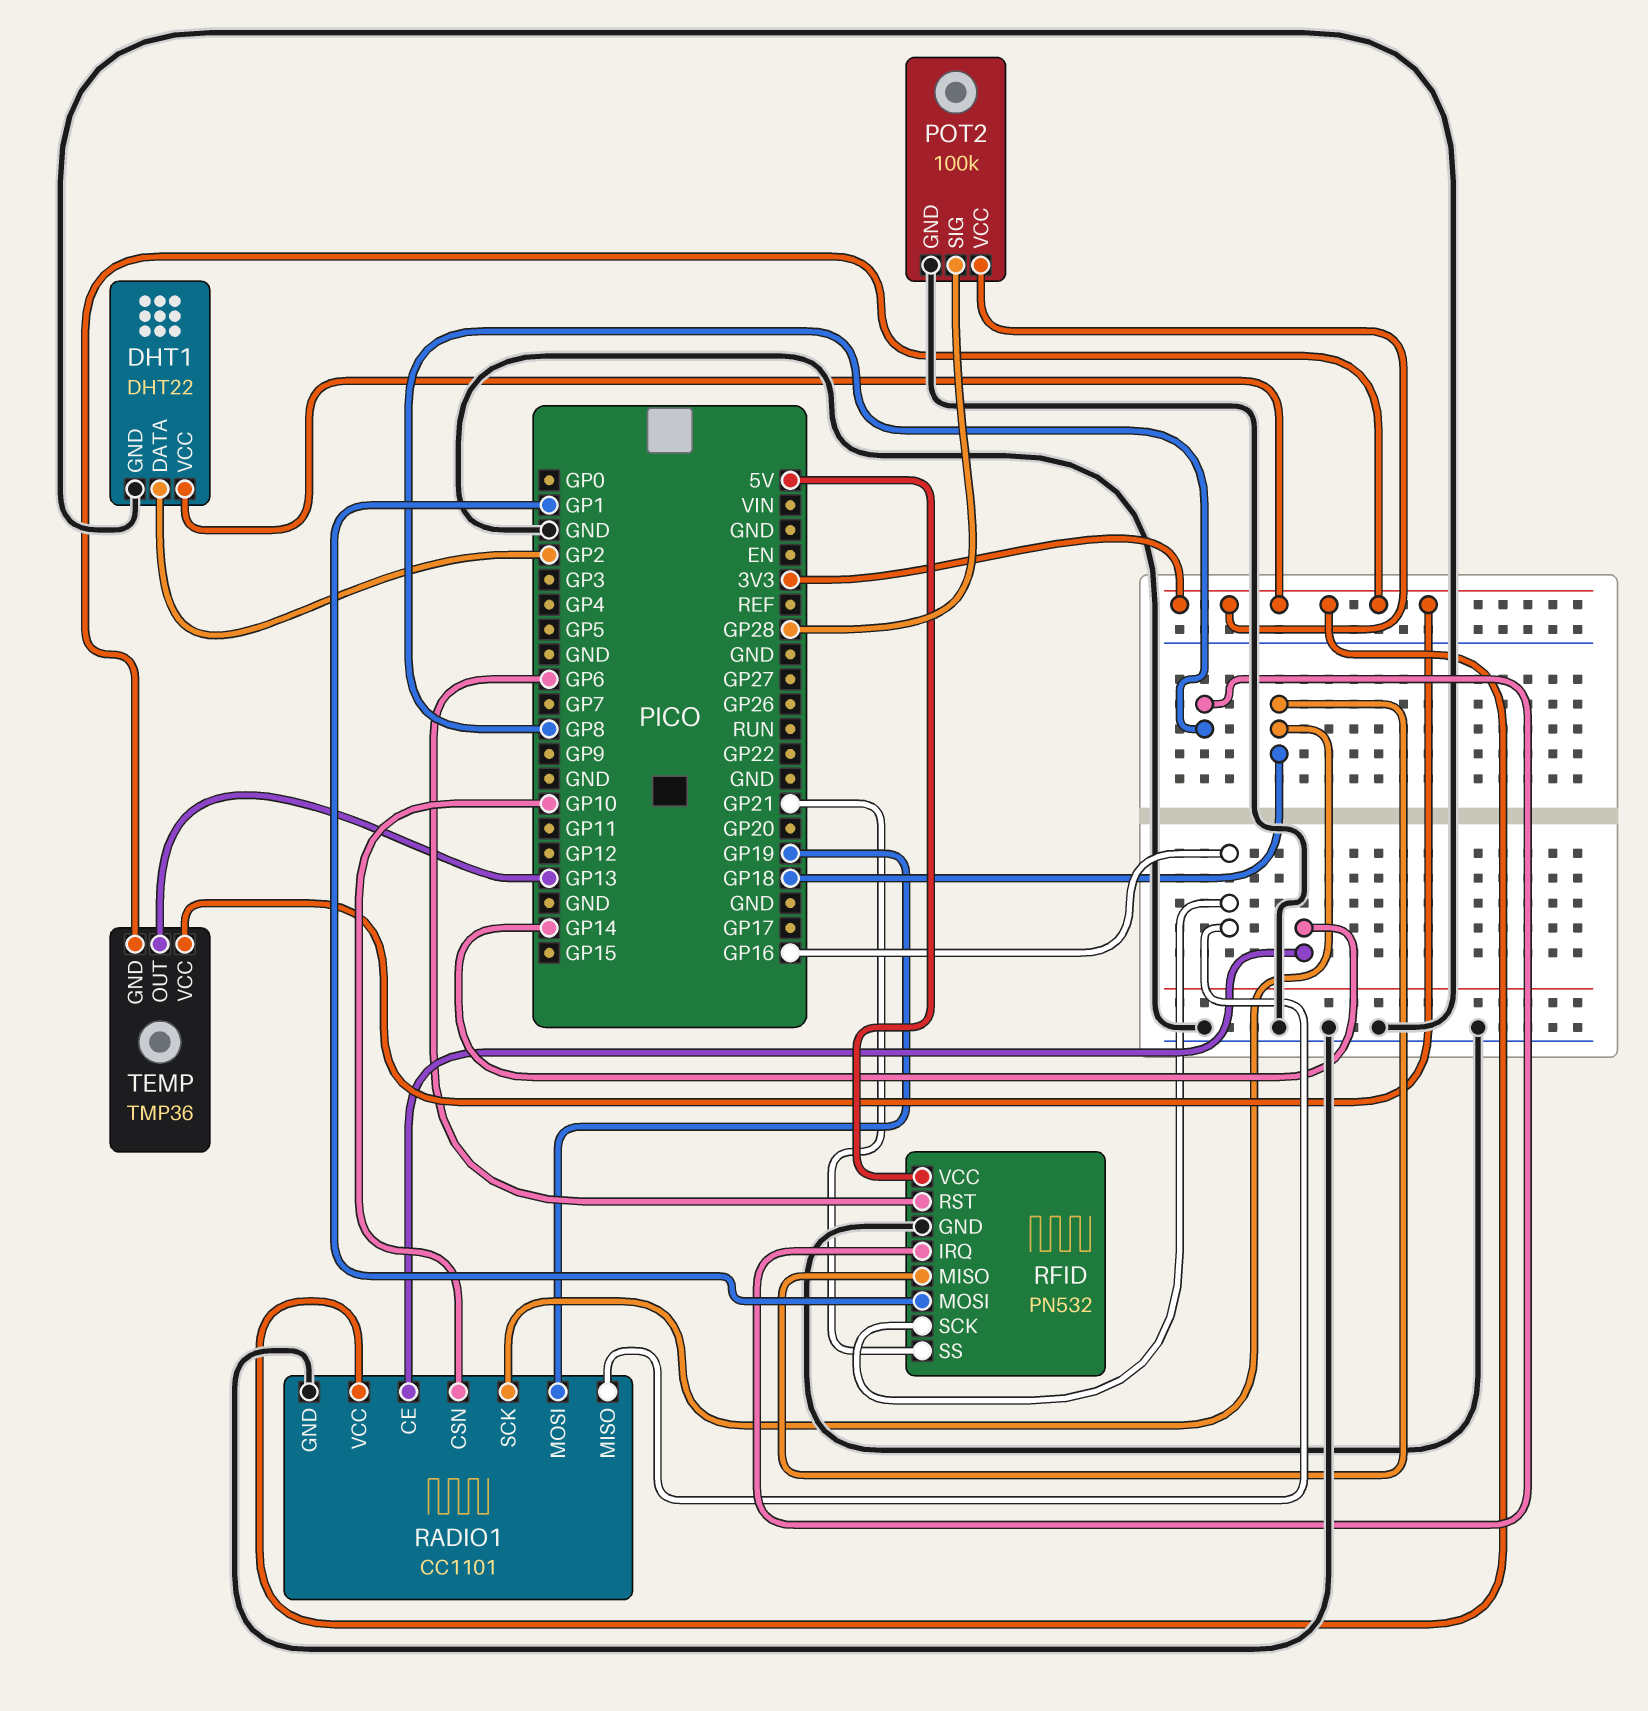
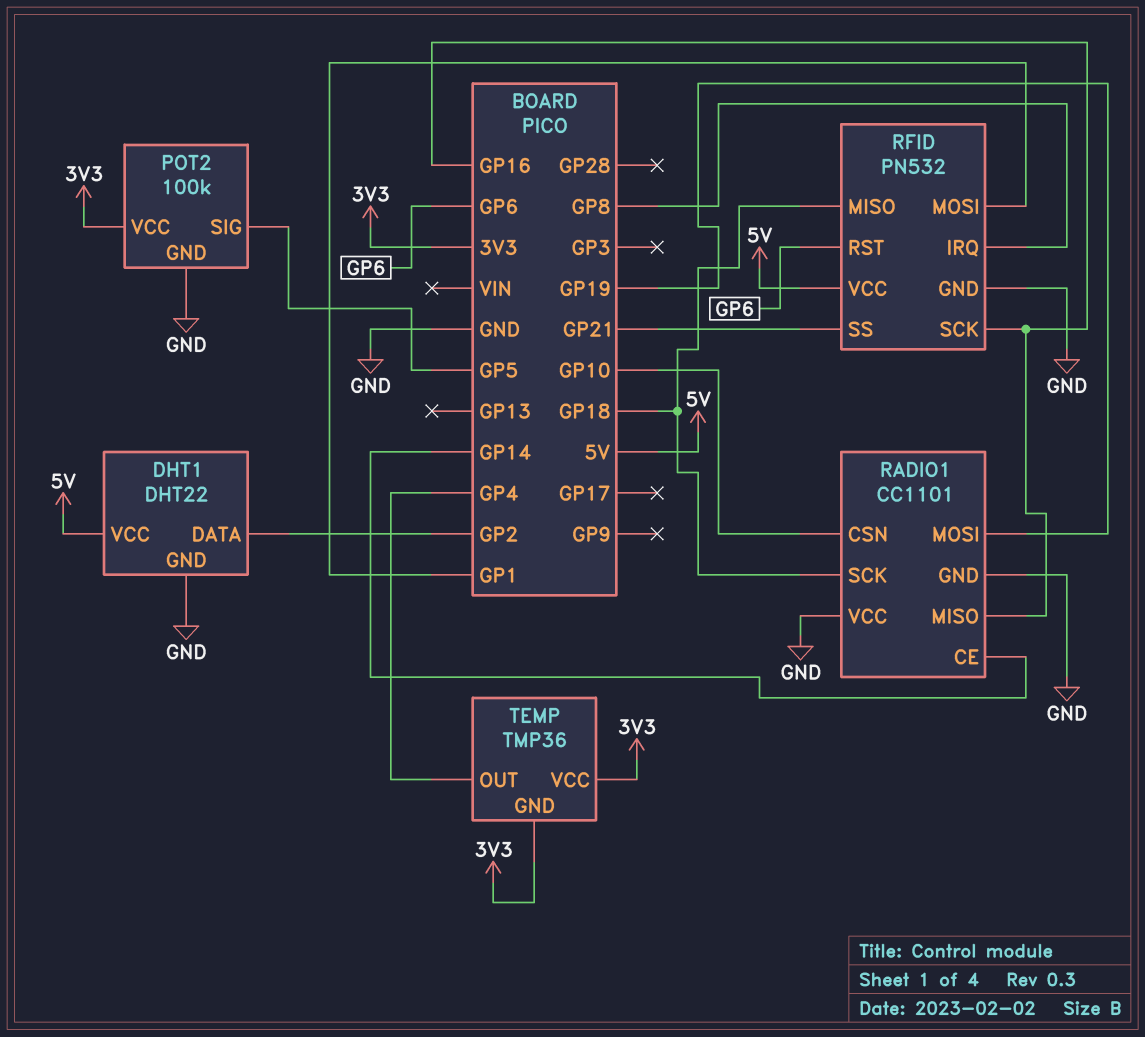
DHT1 pin VCC: 3V3 -> 5V
POT2 pin SIG: GP28 -> GP5
RADIO1 pin VCC: 3V3 -> GND
TEMP pin OUT: GP13 -> GP4

